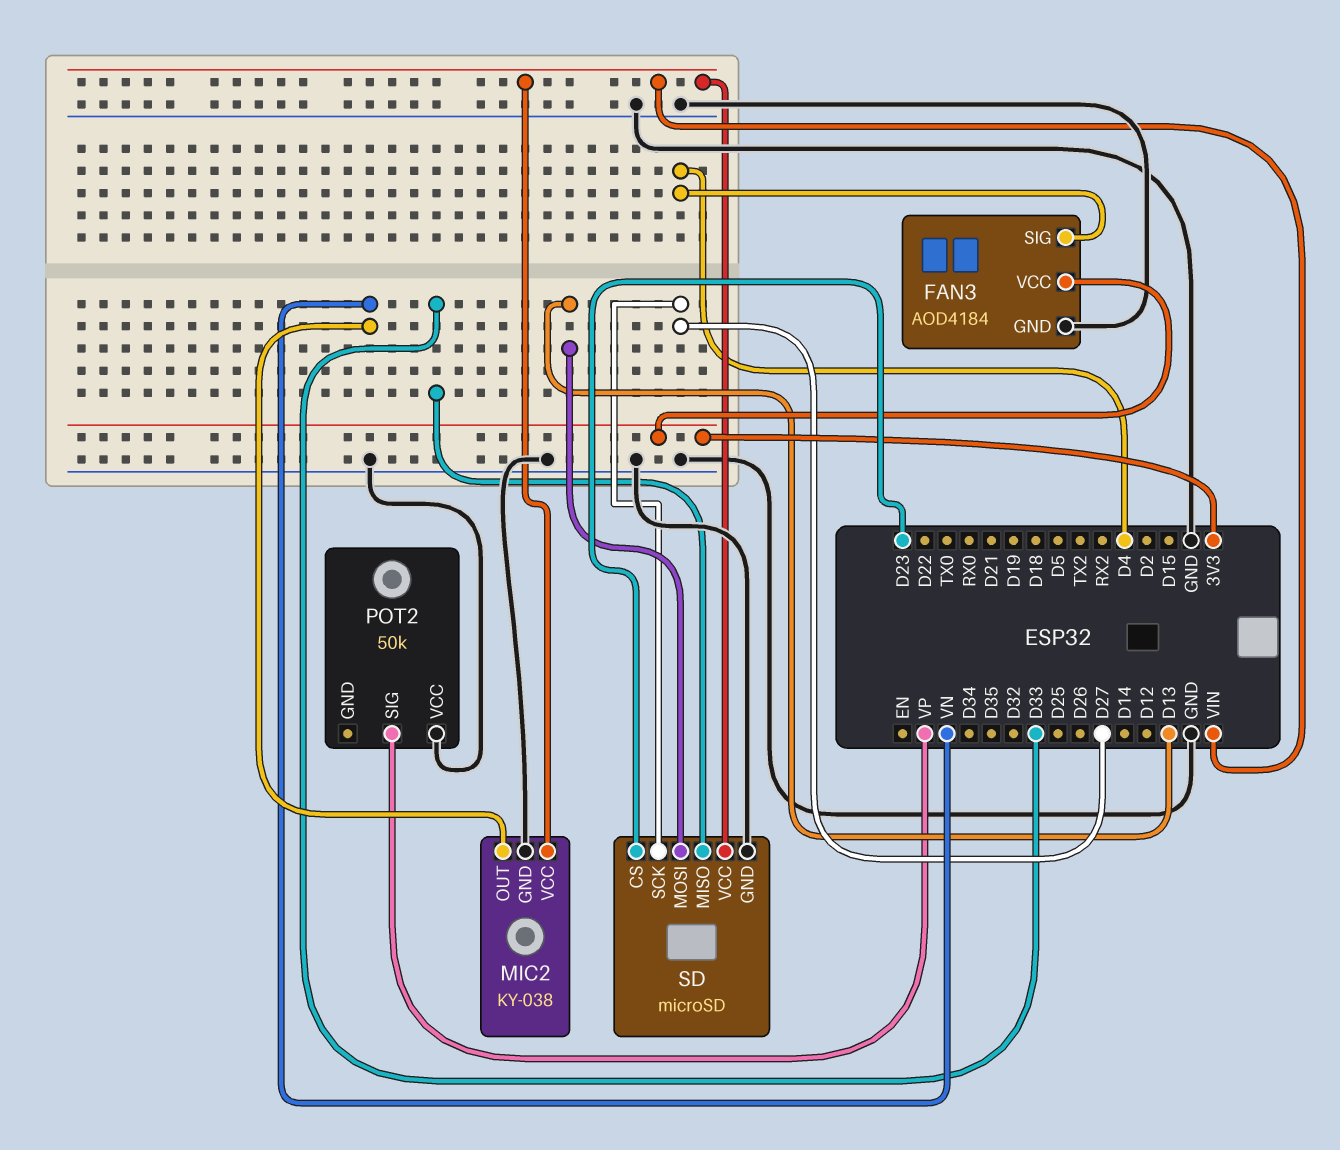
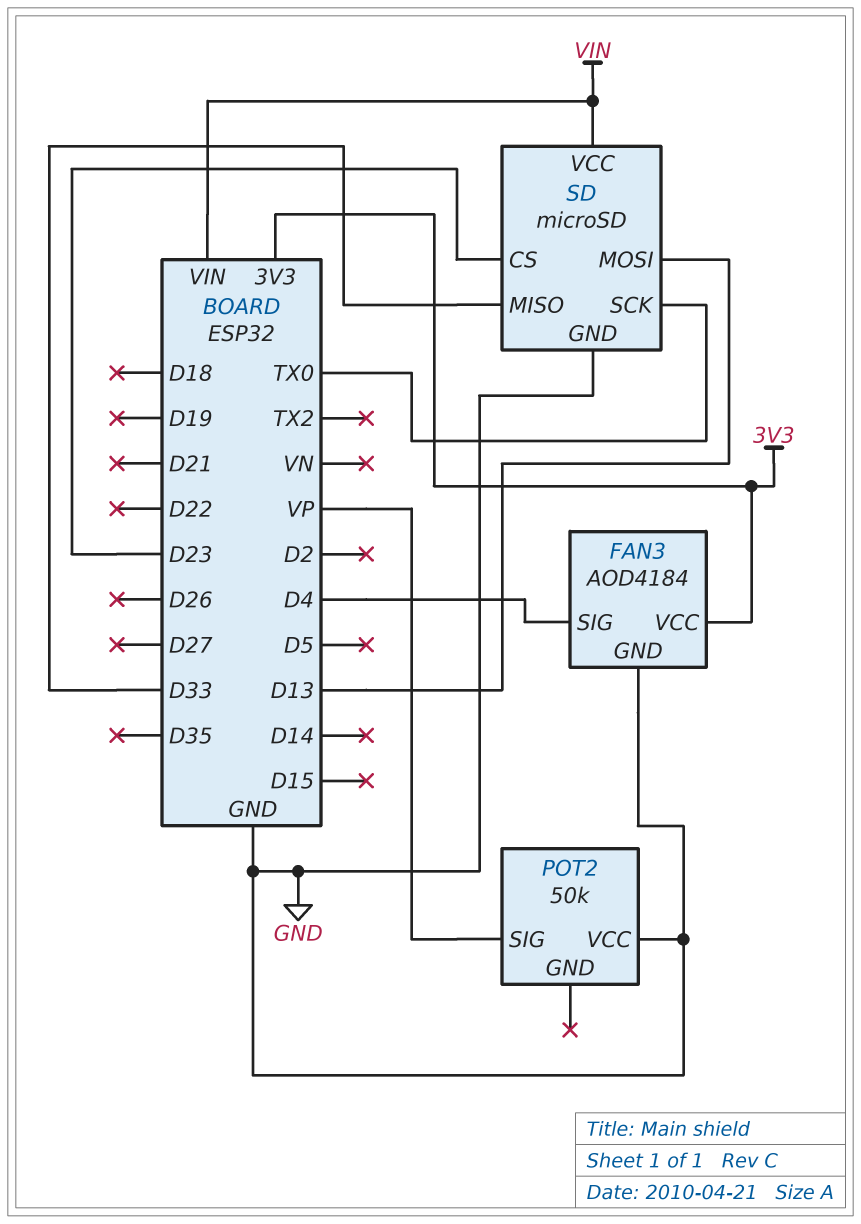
MIC2: KY-038 -> none
MIC2 pin GND: GND -> none
MIC2 pin OUT: VN -> none
MIC2 pin VCC: VIN -> none
SD pin SCK: D27 -> TX0

